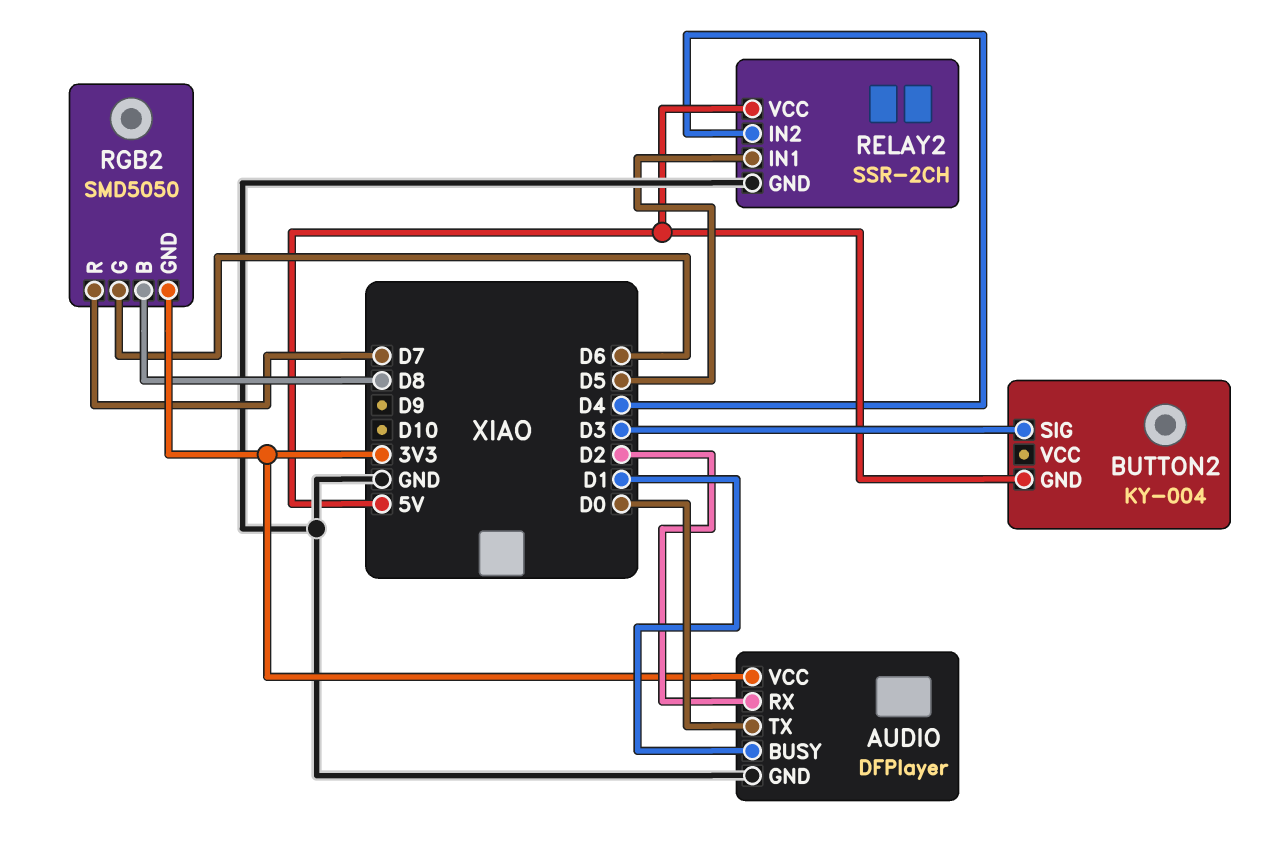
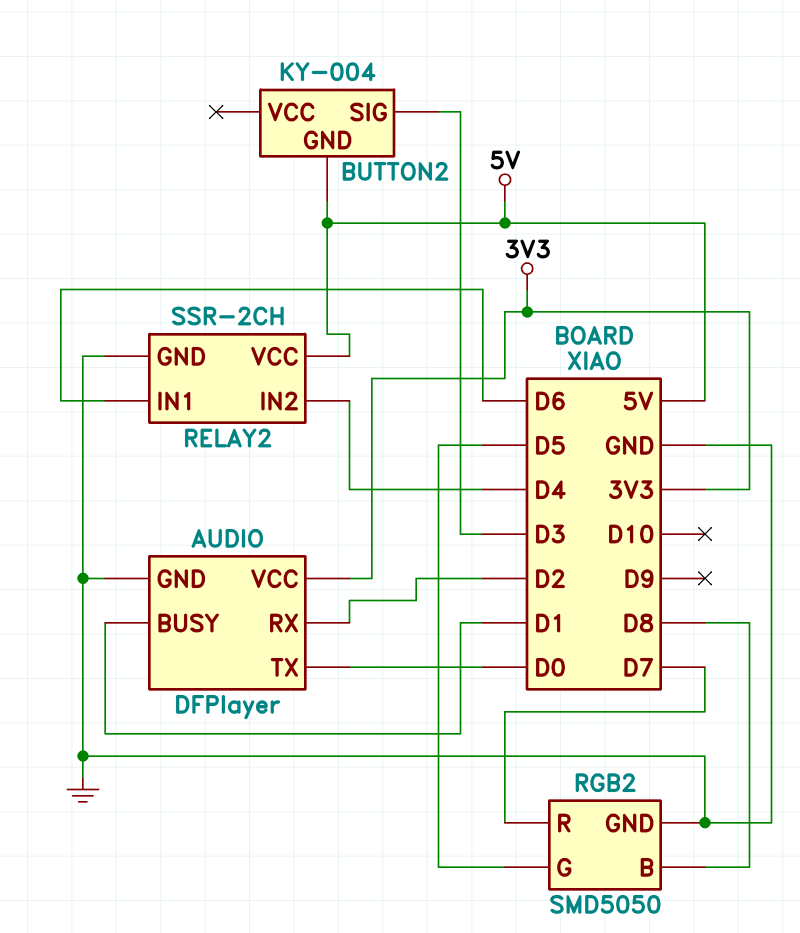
RELAY2 pin IN1: D5 -> D6
RGB2 pin G: D6 -> D5
RGB2 pin GND: 3V3 -> GND

